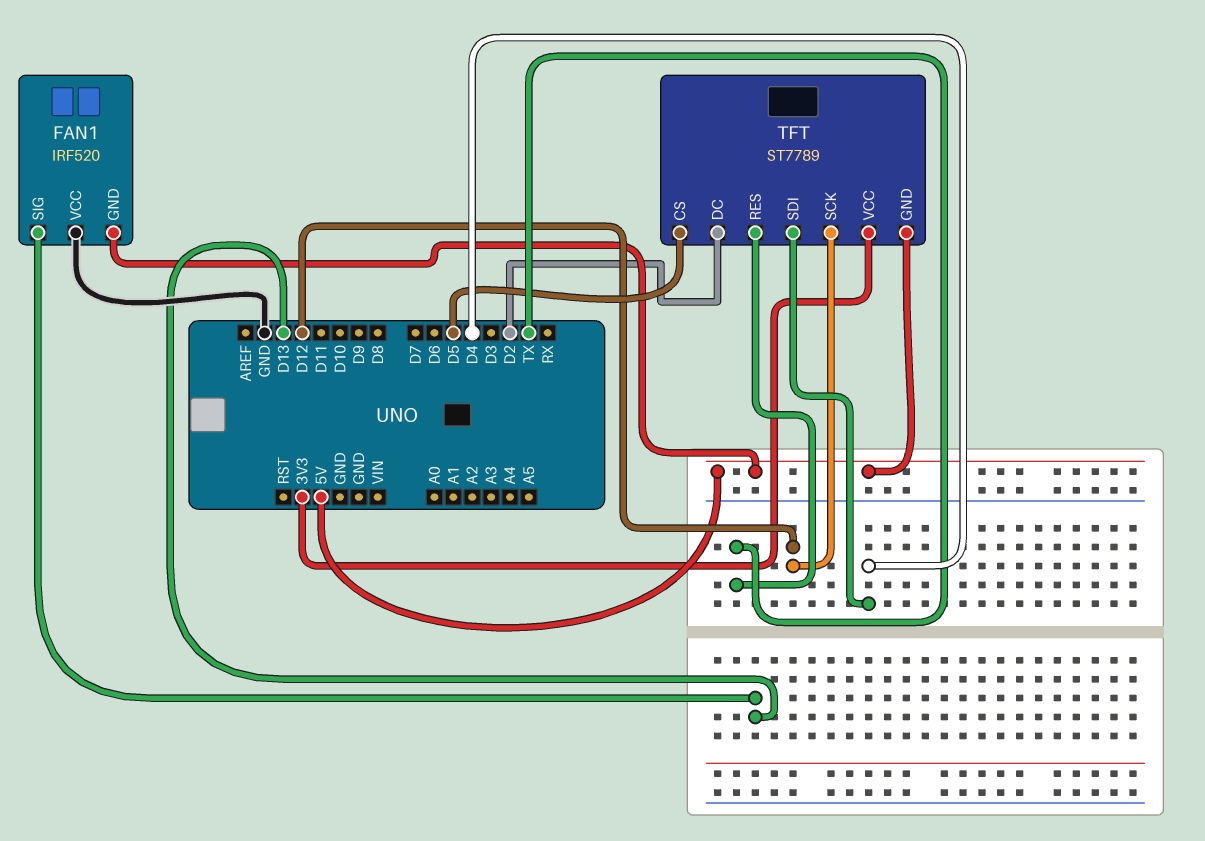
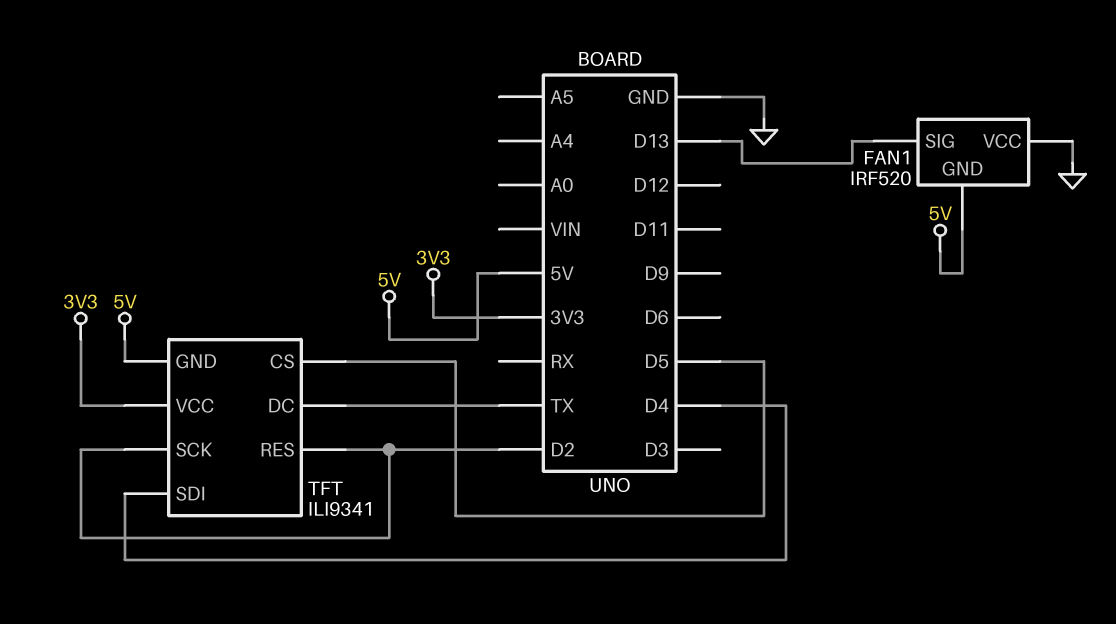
TFT: ST7789 -> ILI9341
TFT pin DC: D2 -> TX
TFT pin RES: TX -> D2
TFT pin SCK: D12 -> D2

